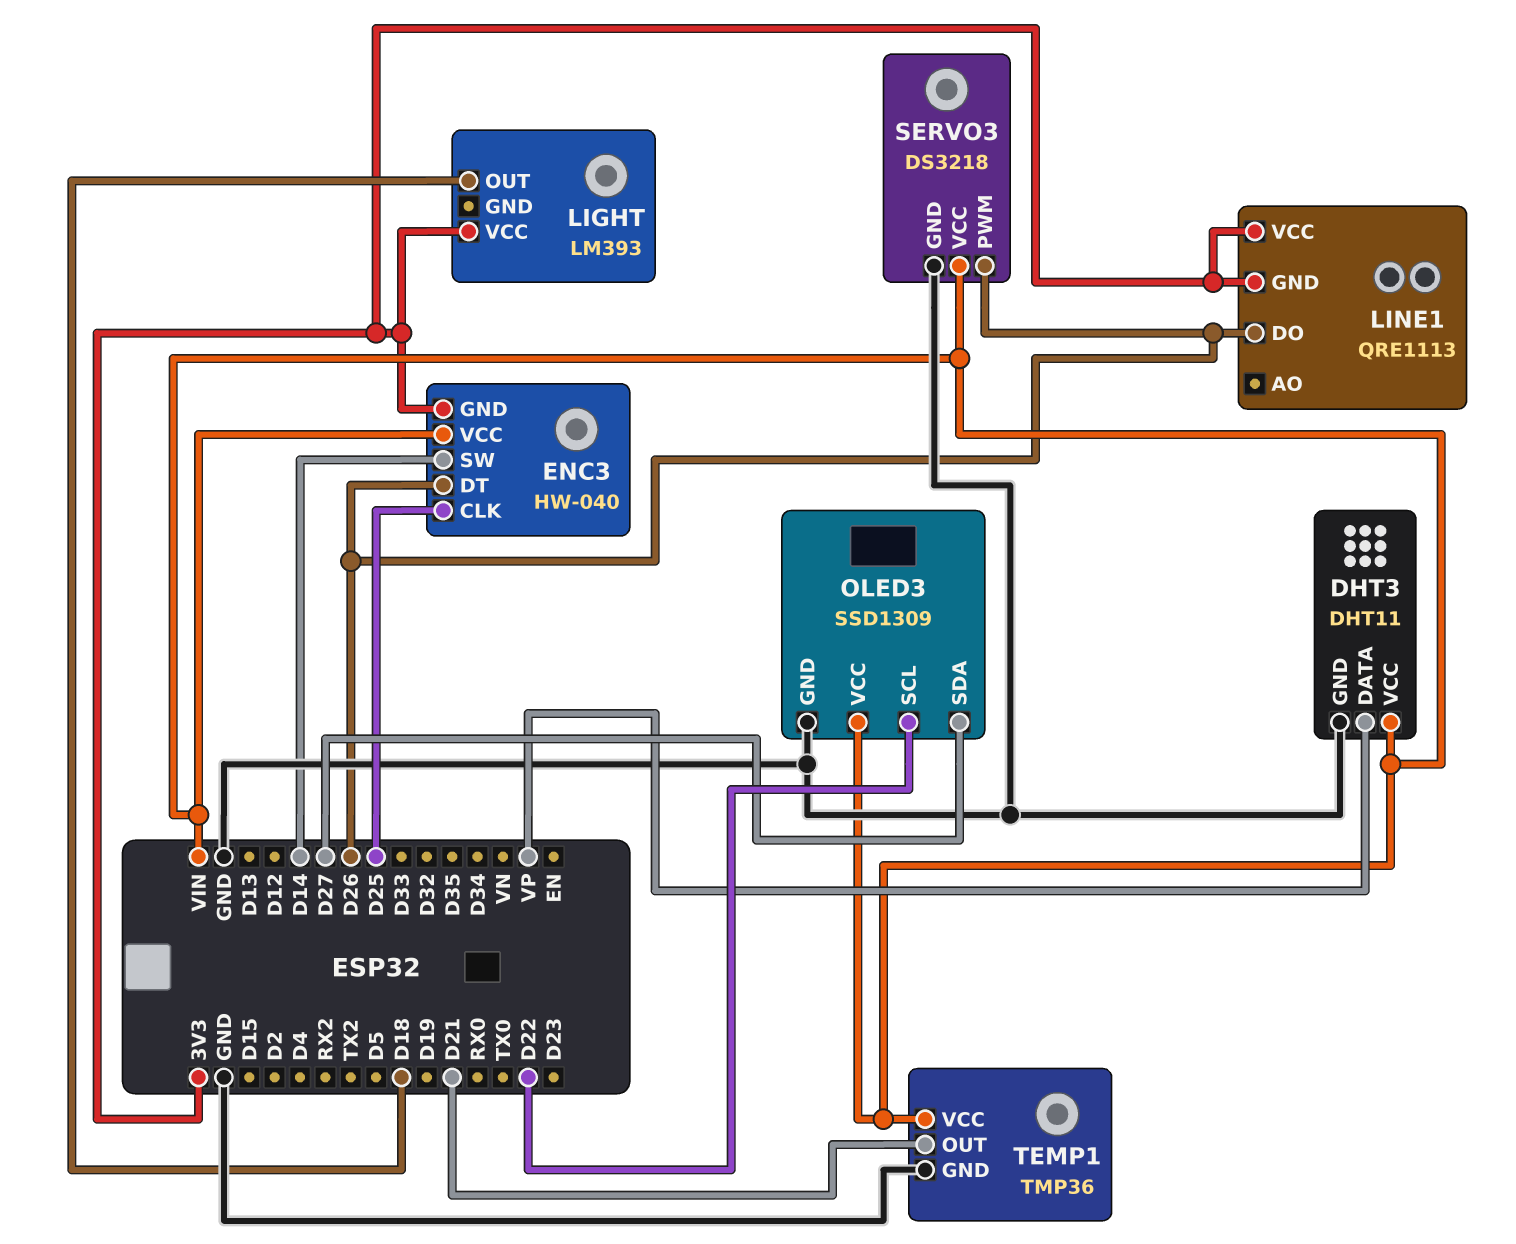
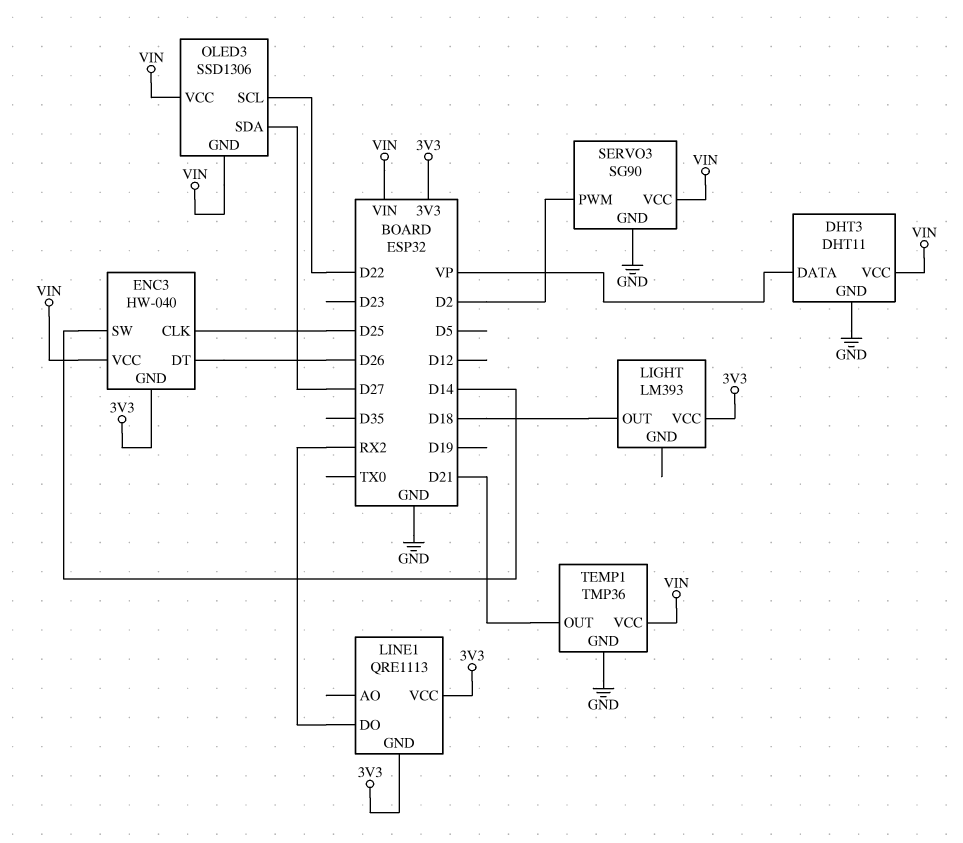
LINE1 pin DO: D26 -> RX2
OLED3: SSD1309 -> SSD1306
OLED3 pin GND: GND -> VIN
SERVO3: DS3218 -> SG90
SERVO3 pin PWM: D26 -> D2

